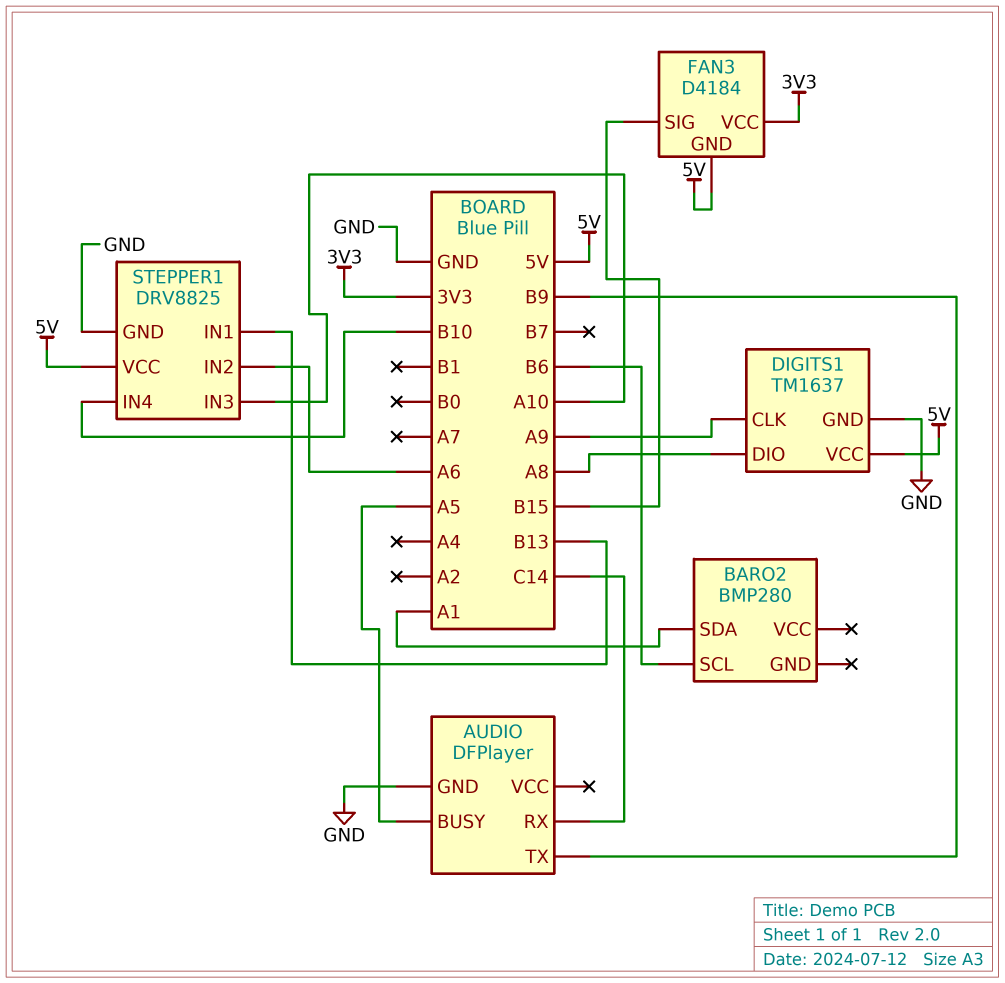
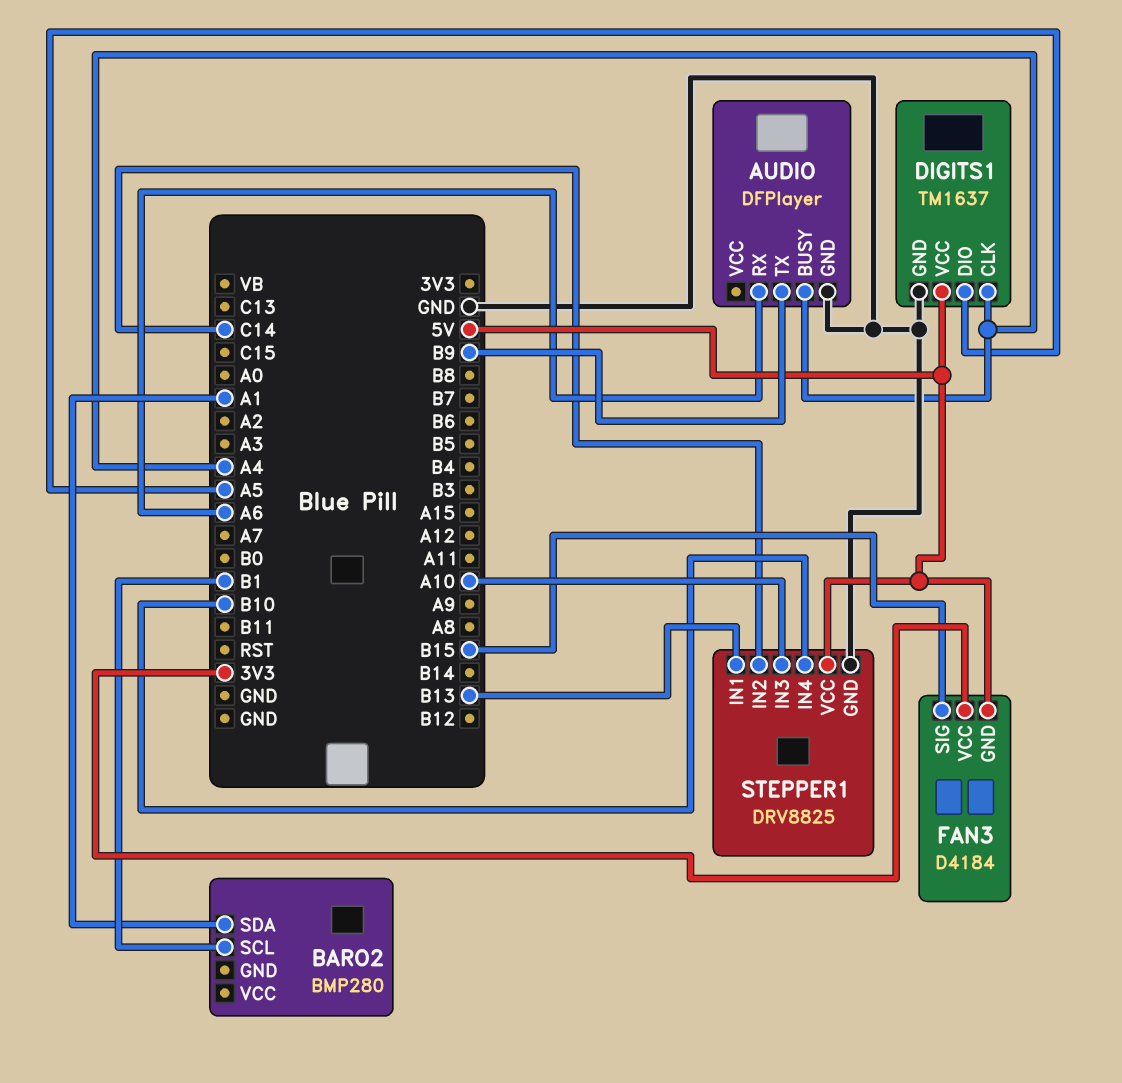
AUDIO pin BUSY: A5 -> A4
AUDIO pin RX: C14 -> A6
BARO2 pin SCL: B6 -> B1
DIGITS1 pin CLK: A9 -> A4
DIGITS1 pin DIO: A8 -> A5
STEPPER1 pin IN2: A6 -> C14

